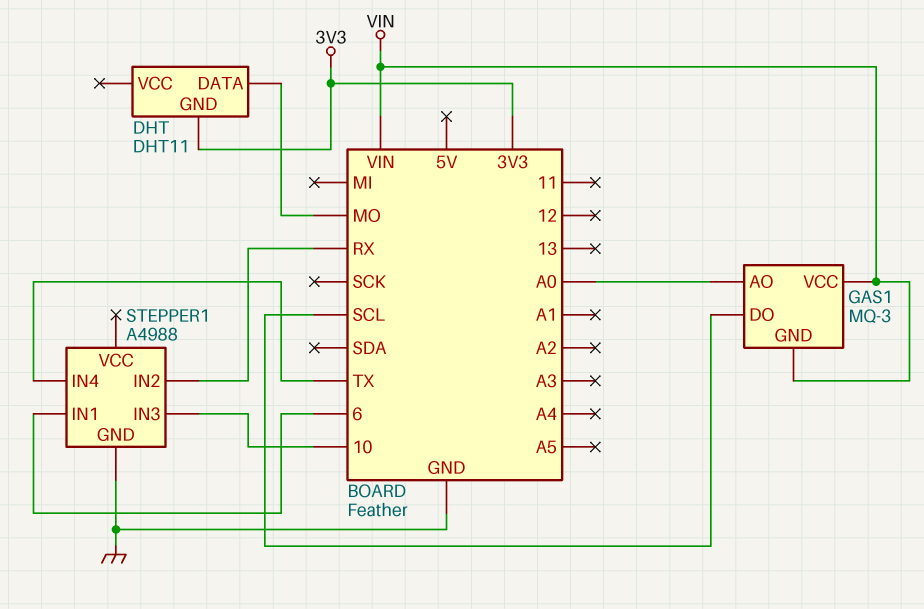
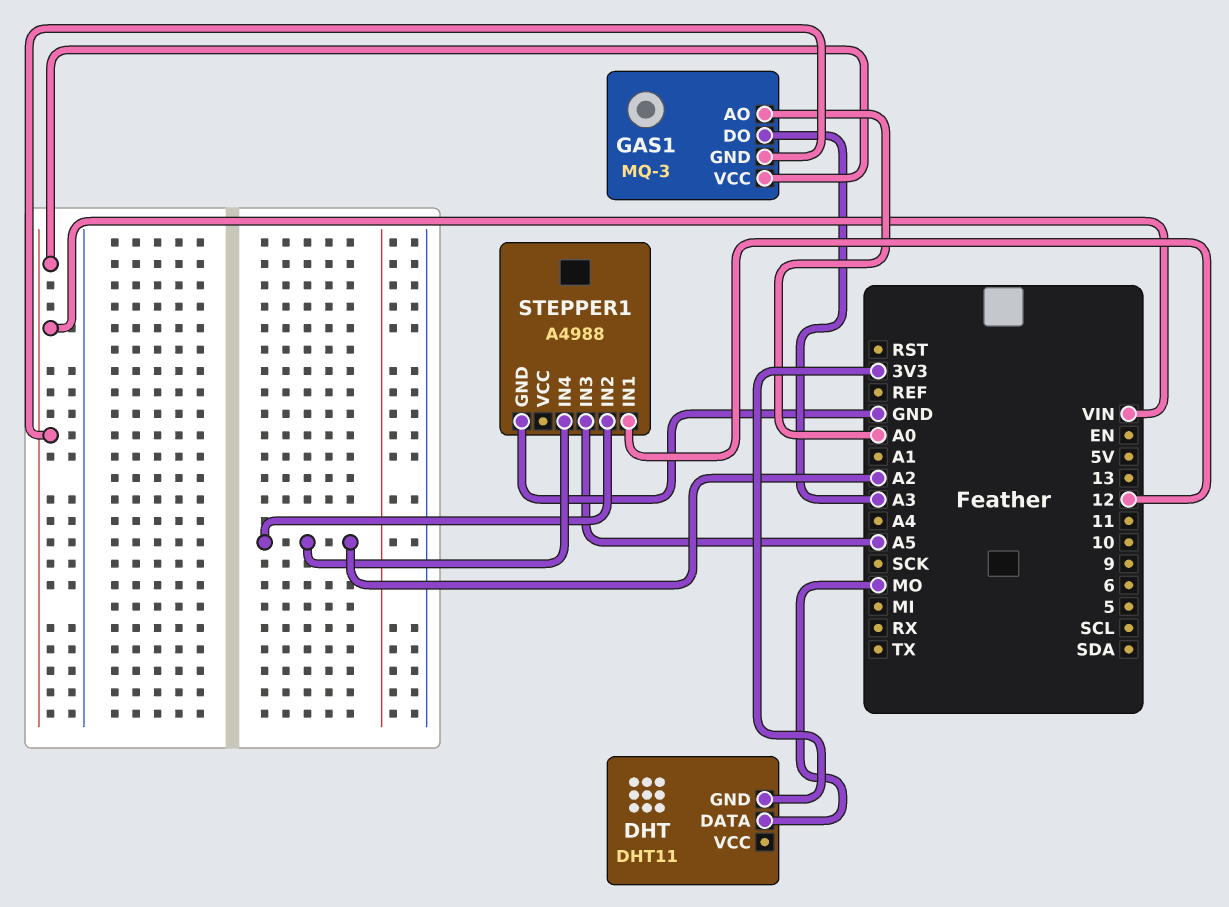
GAS1 pin DO: SCL -> A3
STEPPER1 pin IN1: 6 -> 12
STEPPER1 pin IN2: RX -> A2
STEPPER1 pin IN3: 10 -> A5
STEPPER1 pin IN4: TX -> A2

